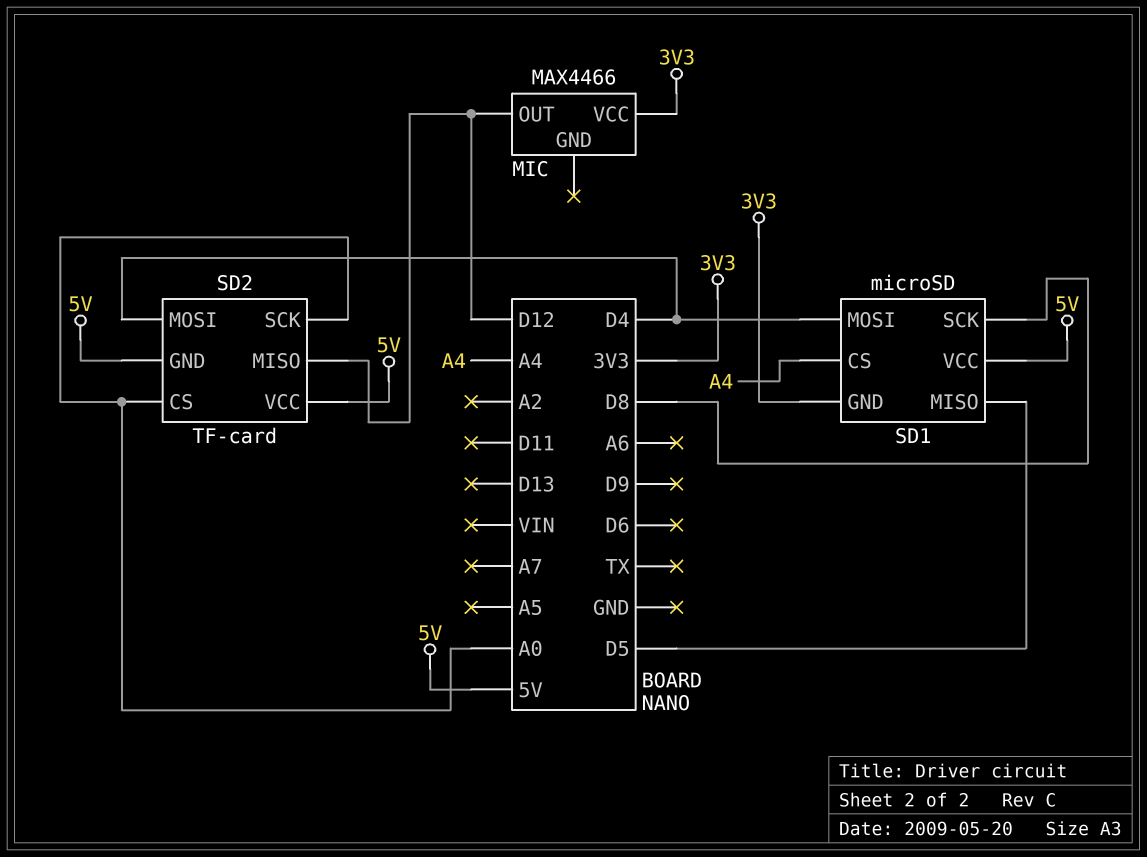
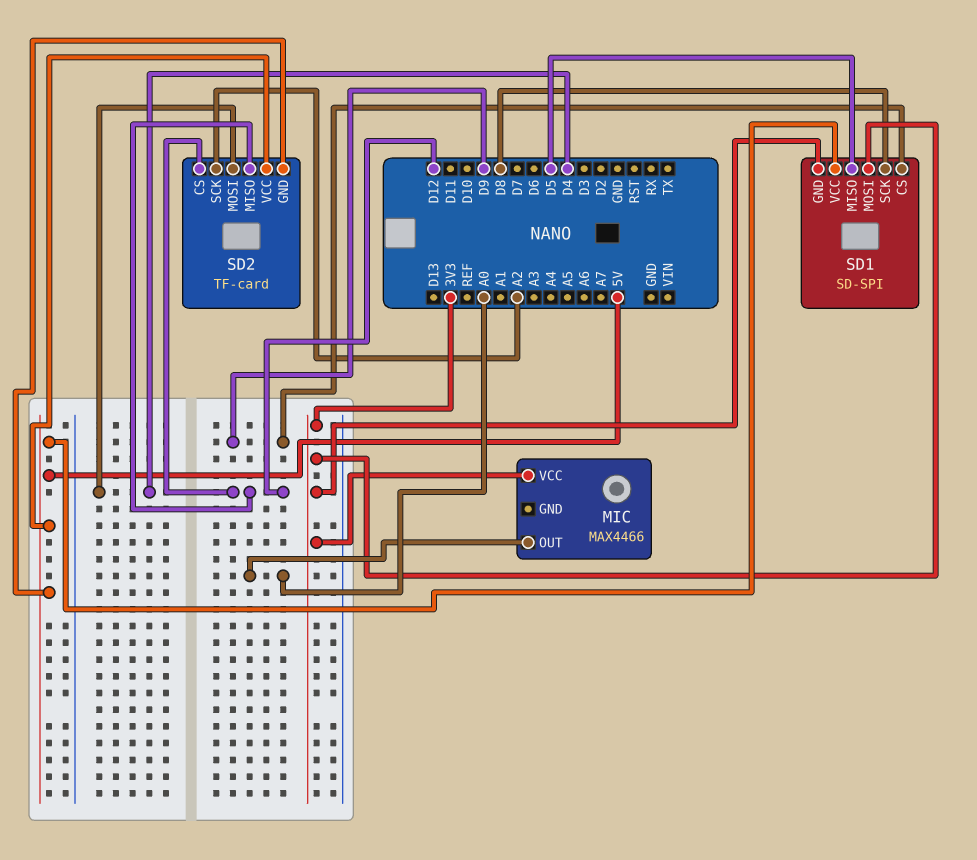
MIC pin OUT: D12 -> A0
SD1: microSD -> SD-SPI
SD1 pin CS: A4 -> D9
SD1 pin MOSI: D4 -> 3V3
SD2 pin CS: A0 -> D12
SD2 pin SCK: A0 -> A2

